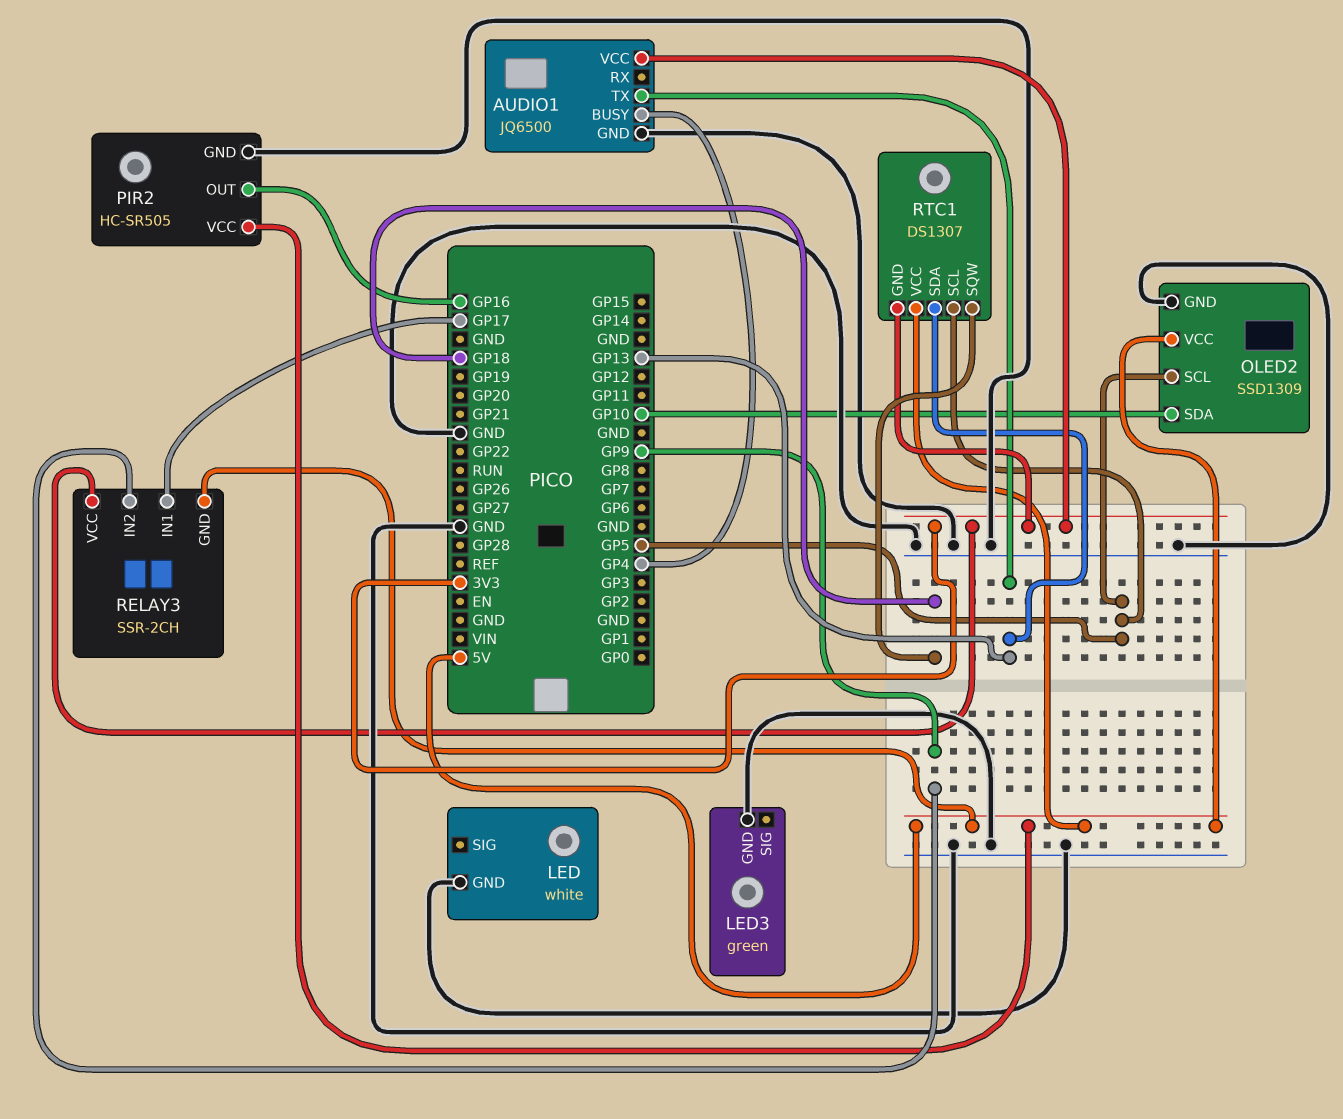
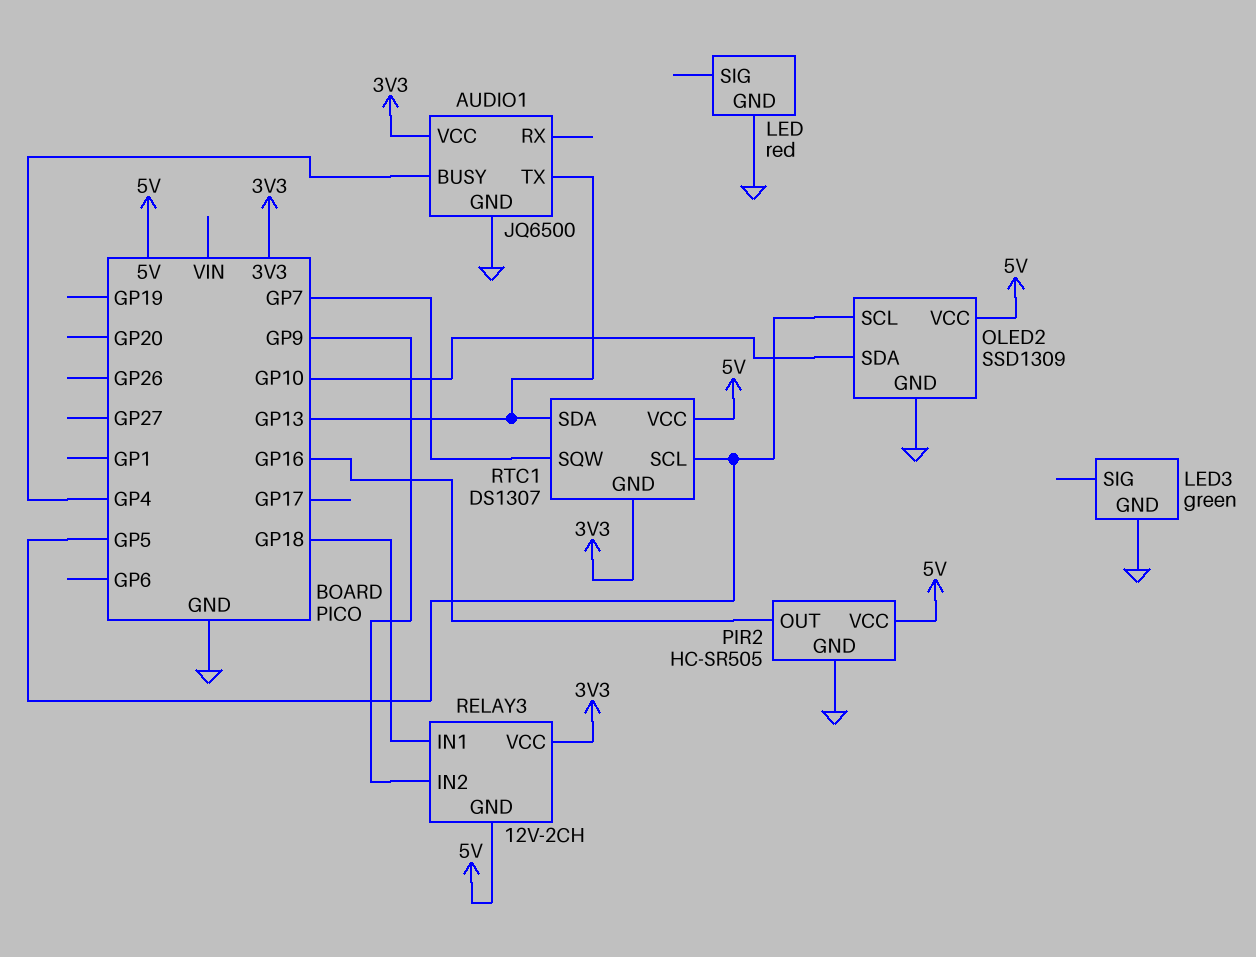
LED: white -> red
RELAY3: SSR-2CH -> 12V-2CH
RELAY3 pin IN1: GP17 -> GP18
RTC1 pin SQW: GP18 -> GP7

